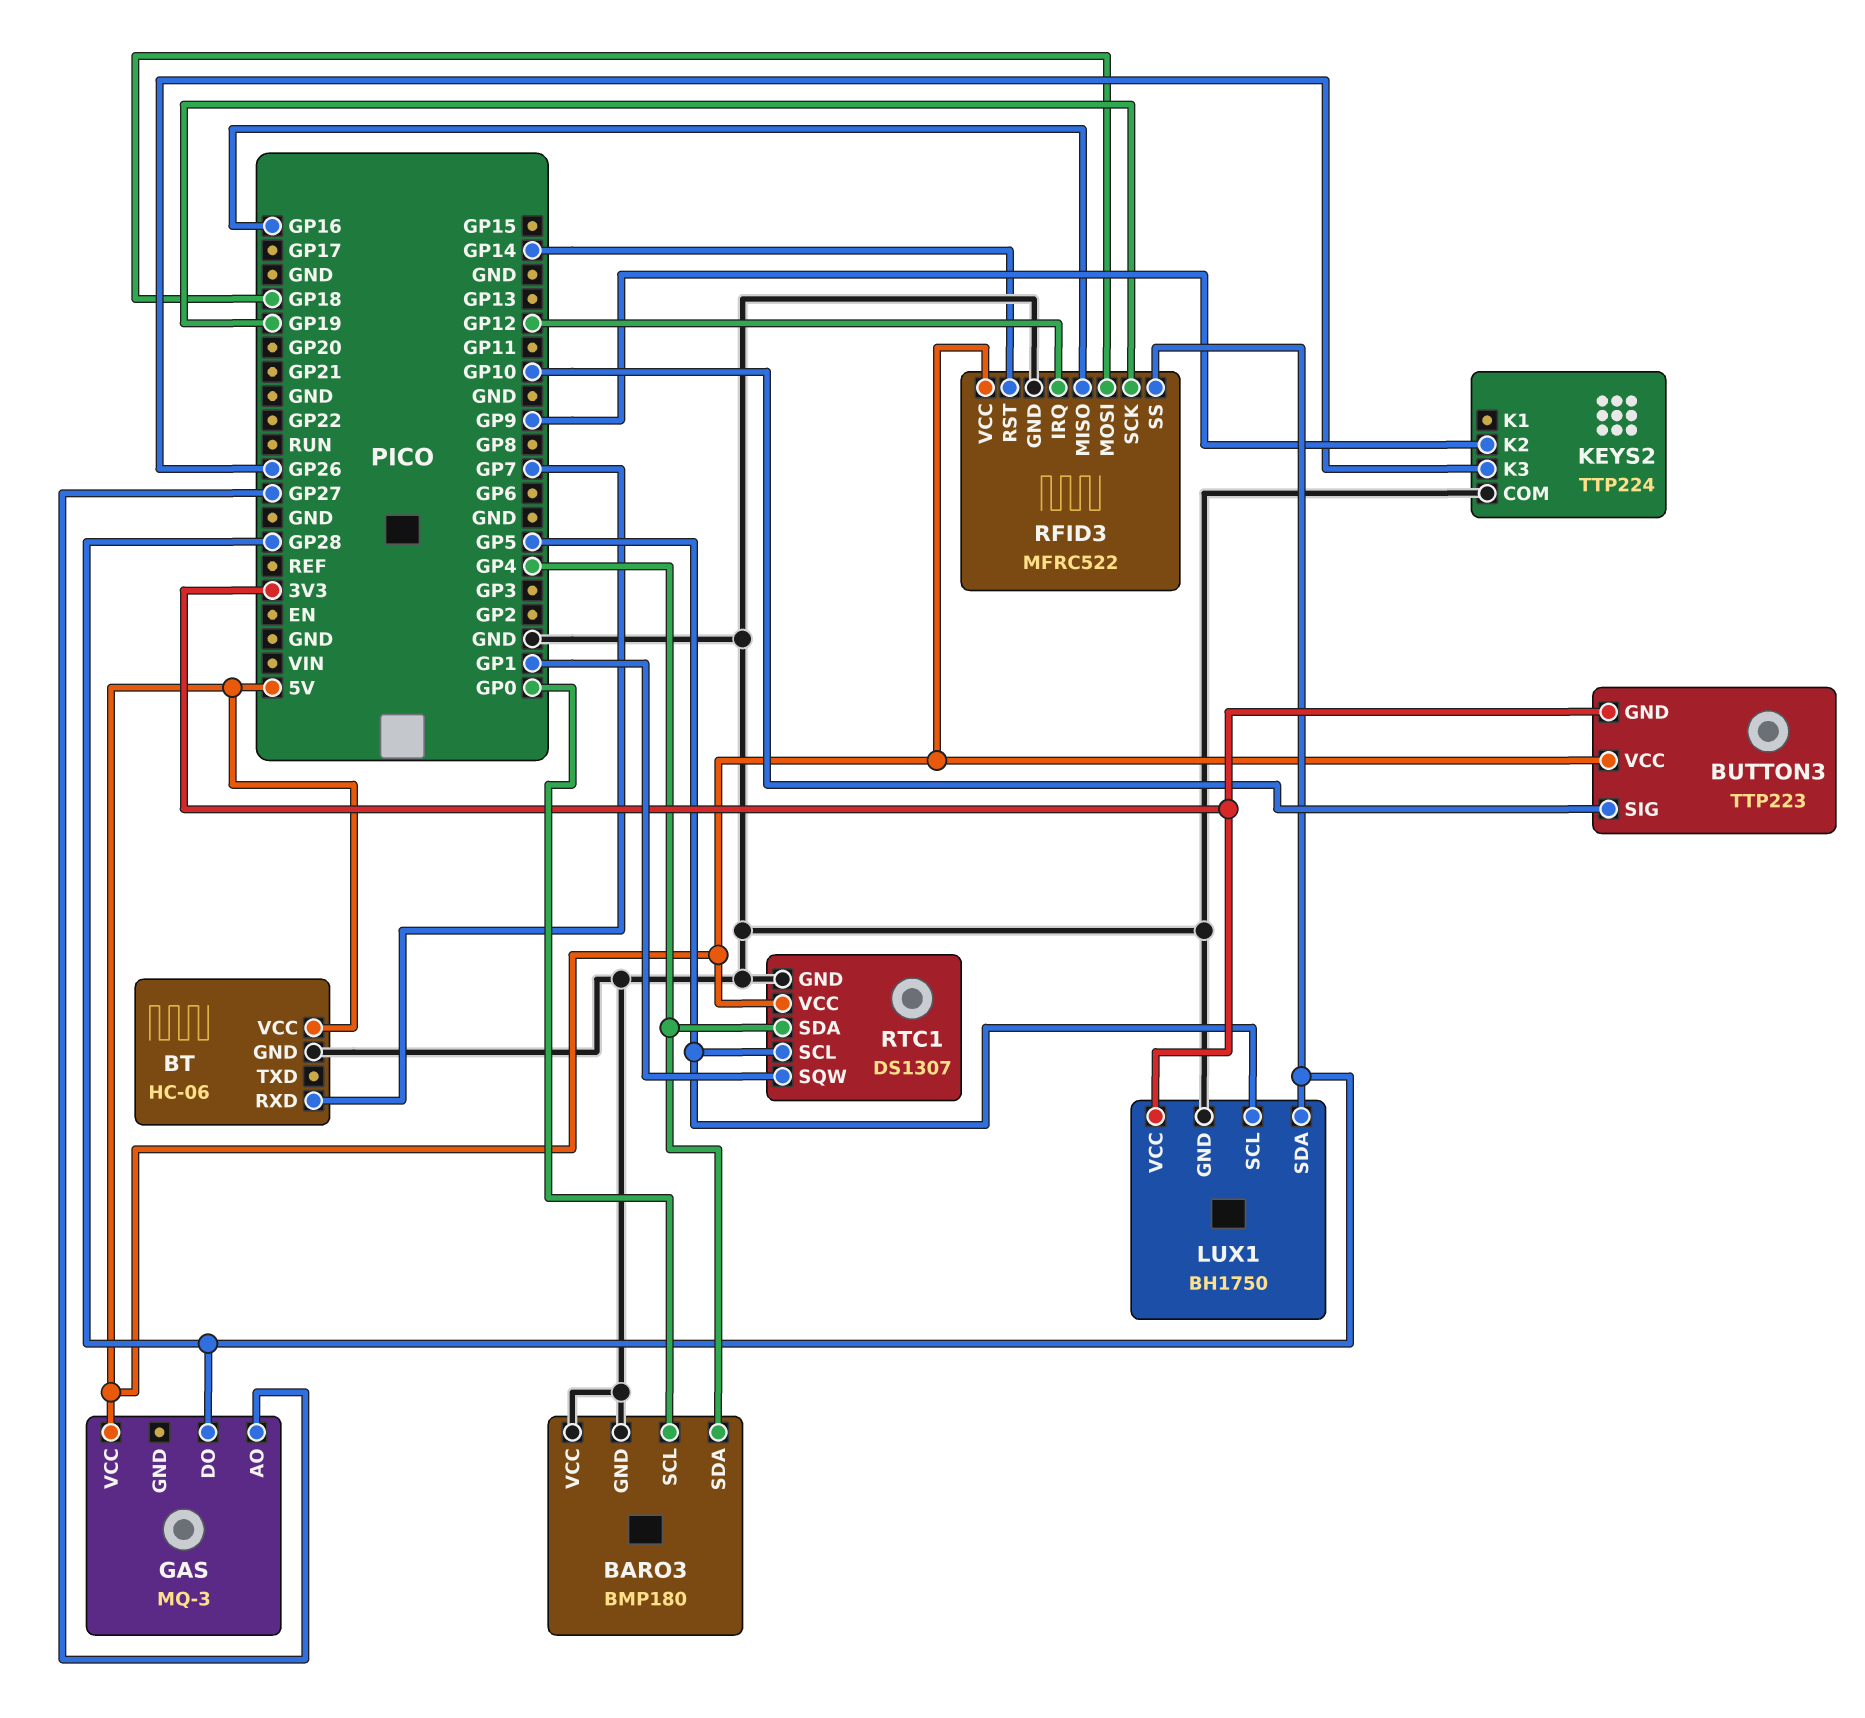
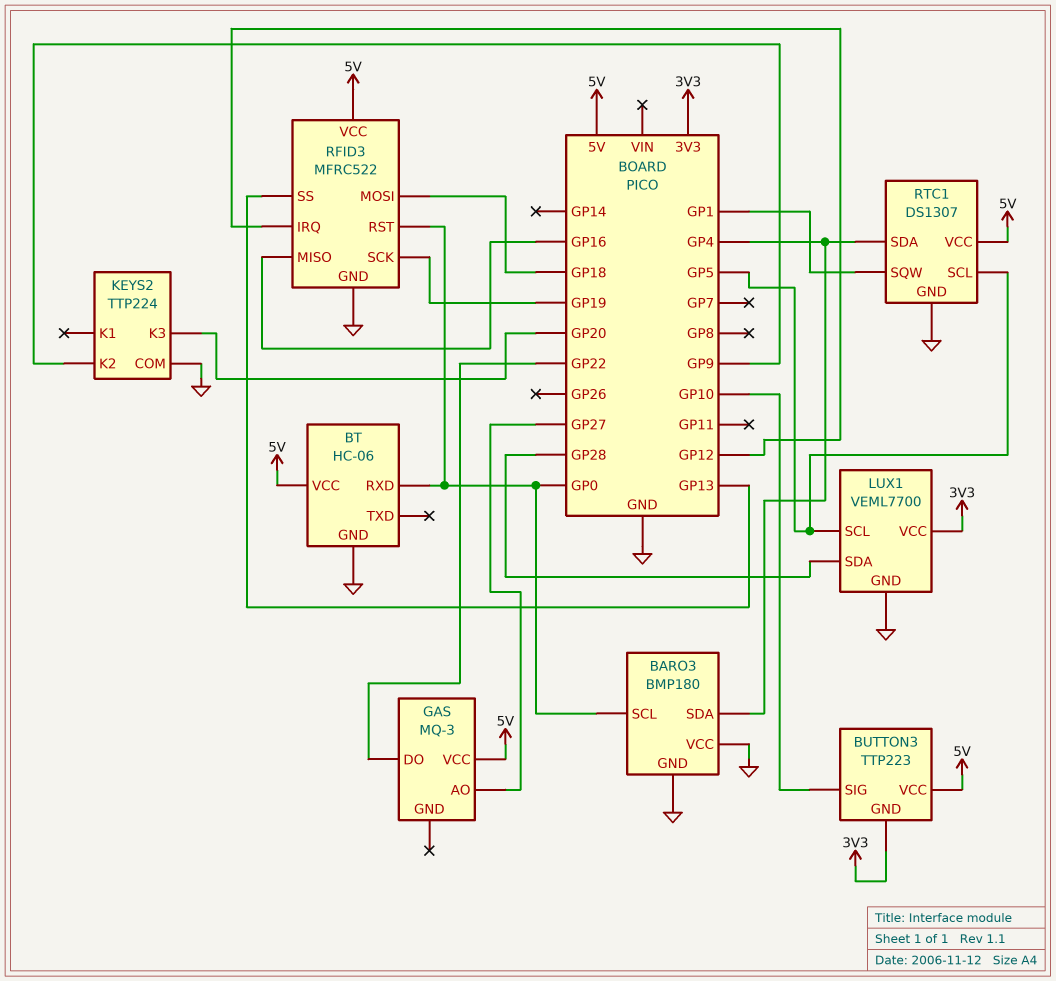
BT pin RXD: GP7 -> GP0
GAS pin DO: GP28 -> GP22
KEYS2 pin K3: GP26 -> GP20
LUX1: BH1750 -> VEML7700
RFID3 pin RST: GP14 -> GP0
RFID3 pin SS: GP28 -> GP13

